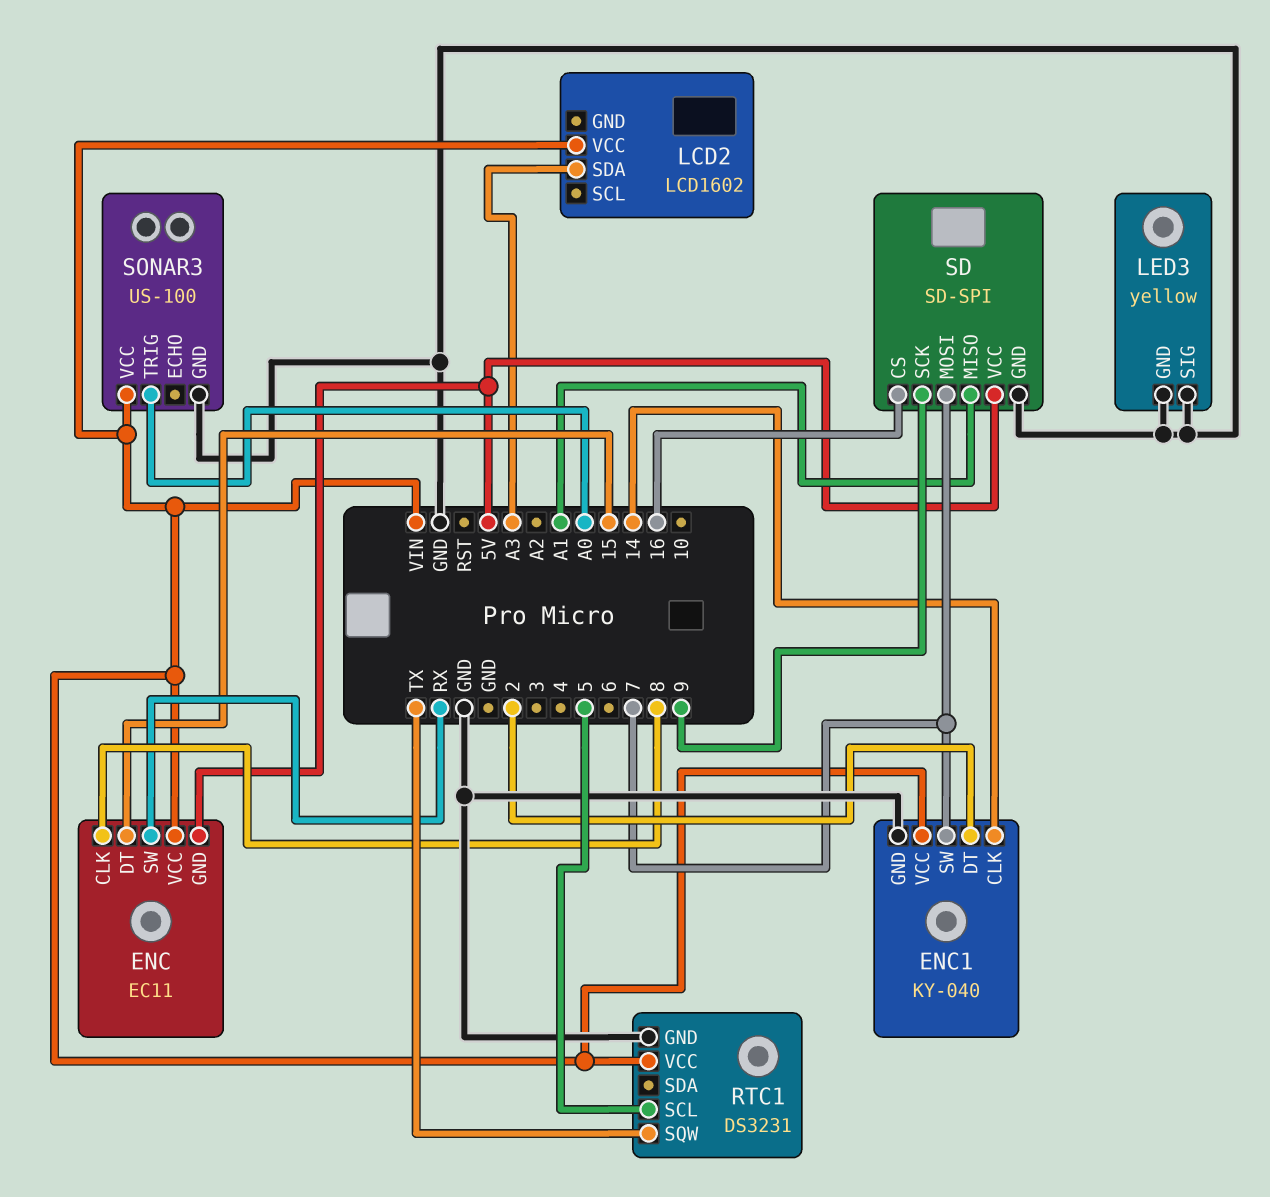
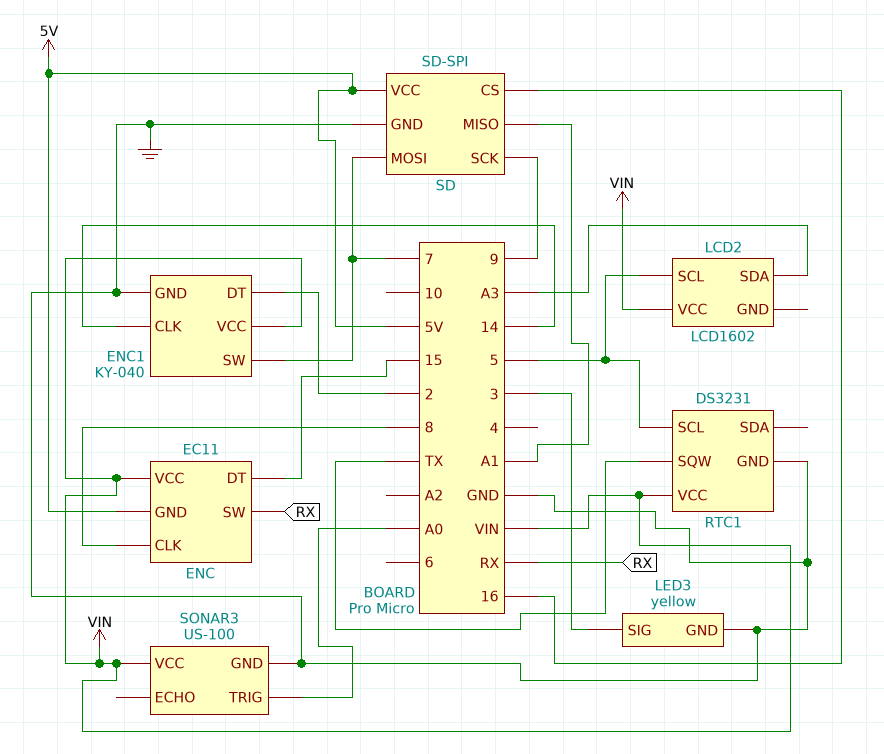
LCD2 pin SCL: none -> 5
LED3 pin SIG: GND -> 3

